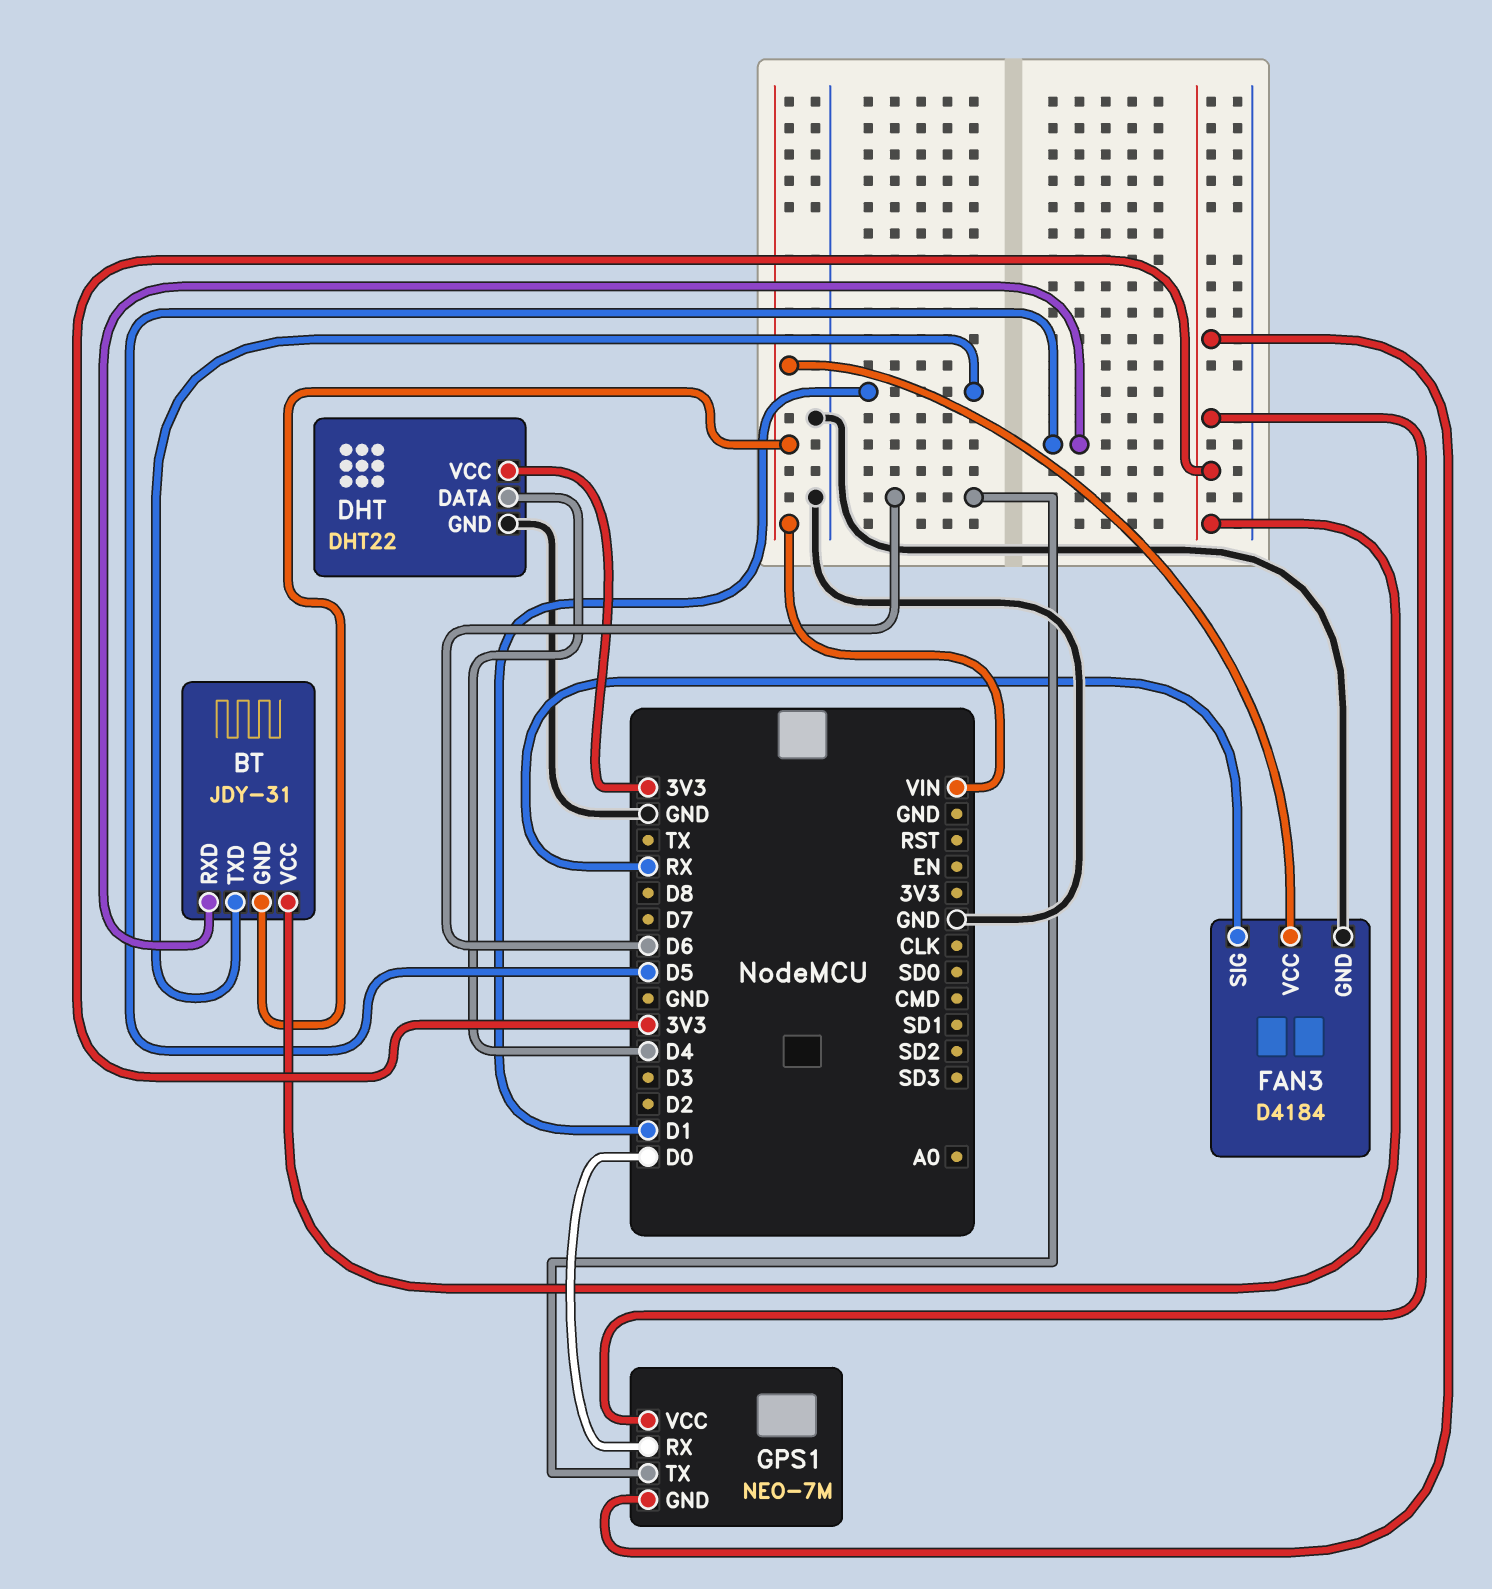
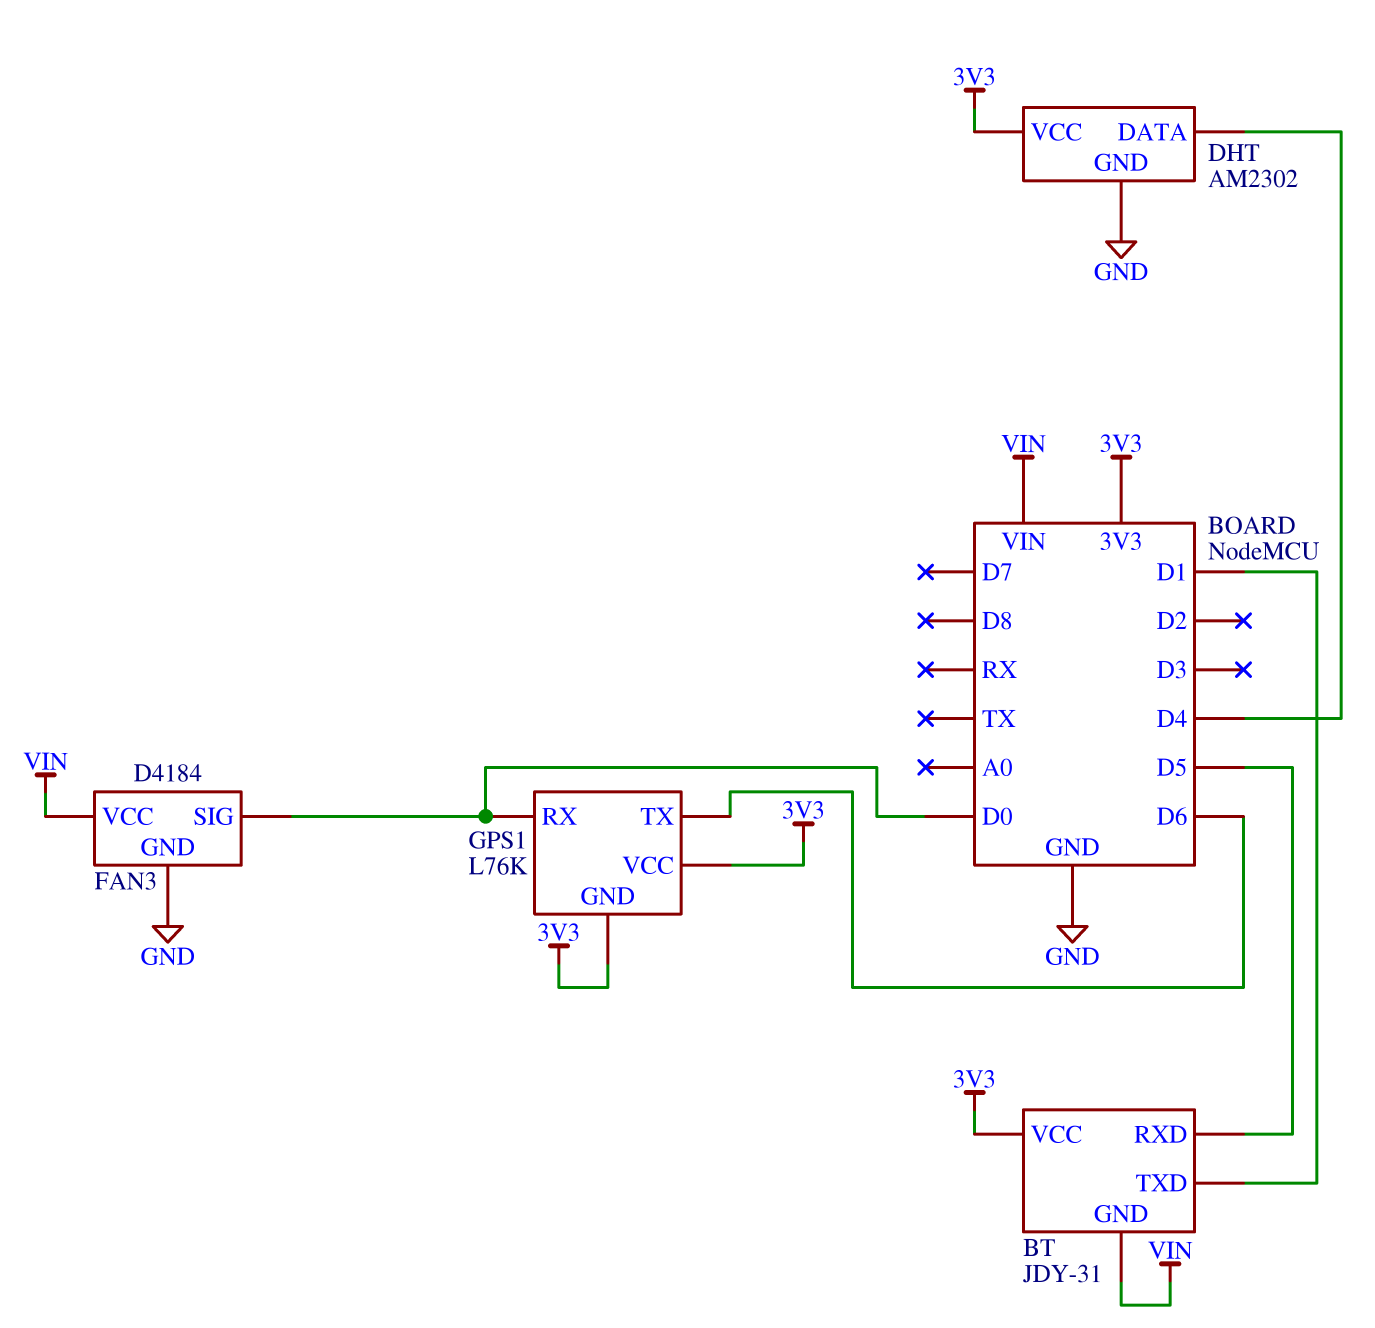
DHT: DHT22 -> AM2302
FAN3 pin SIG: RX -> D0
GPS1: NEO-7M -> L76K

